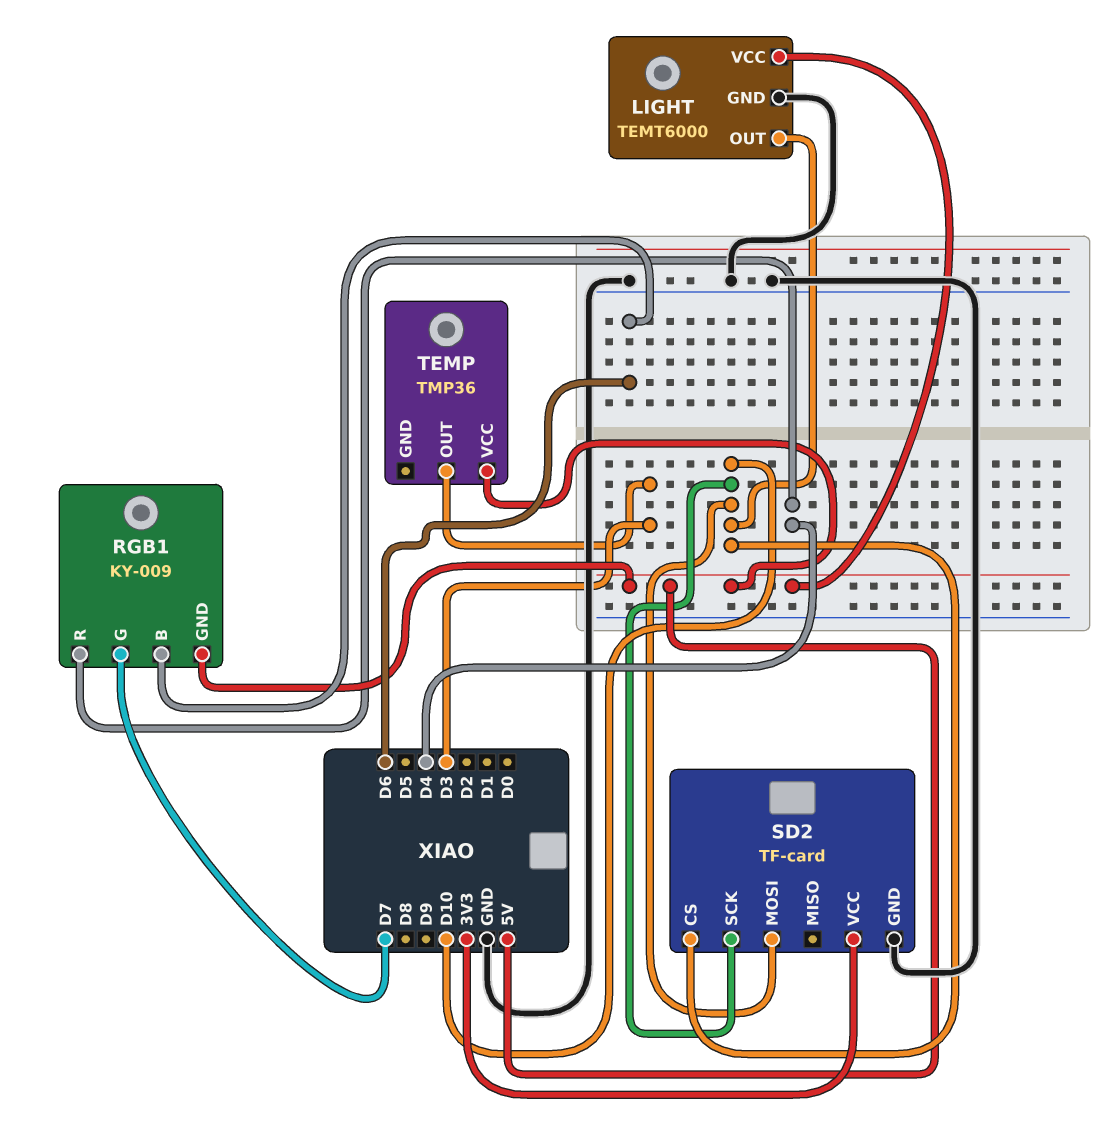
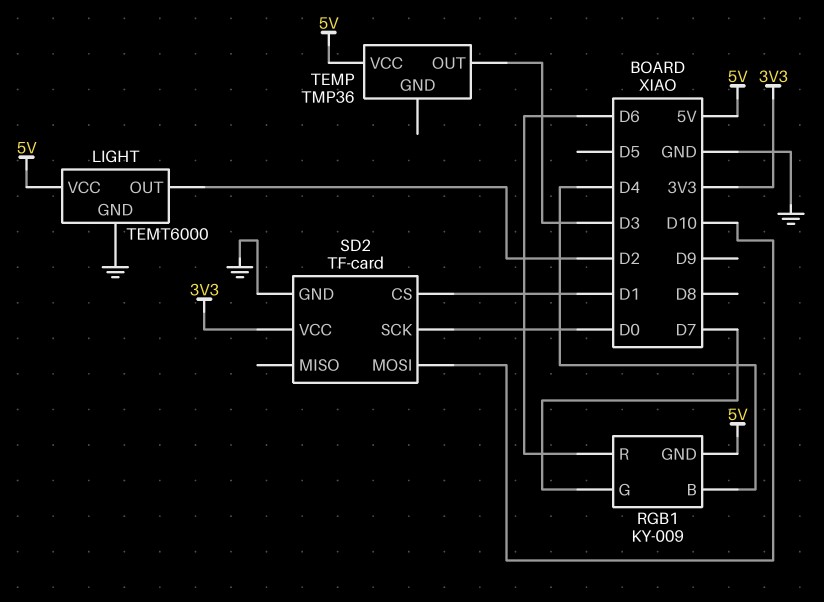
LIGHT pin OUT: D10 -> D2
RGB1 pin B: D6 -> D4
RGB1 pin R: D4 -> D6
SD2 pin CS: D10 -> D1
SD2 pin SCK: D10 -> D0

